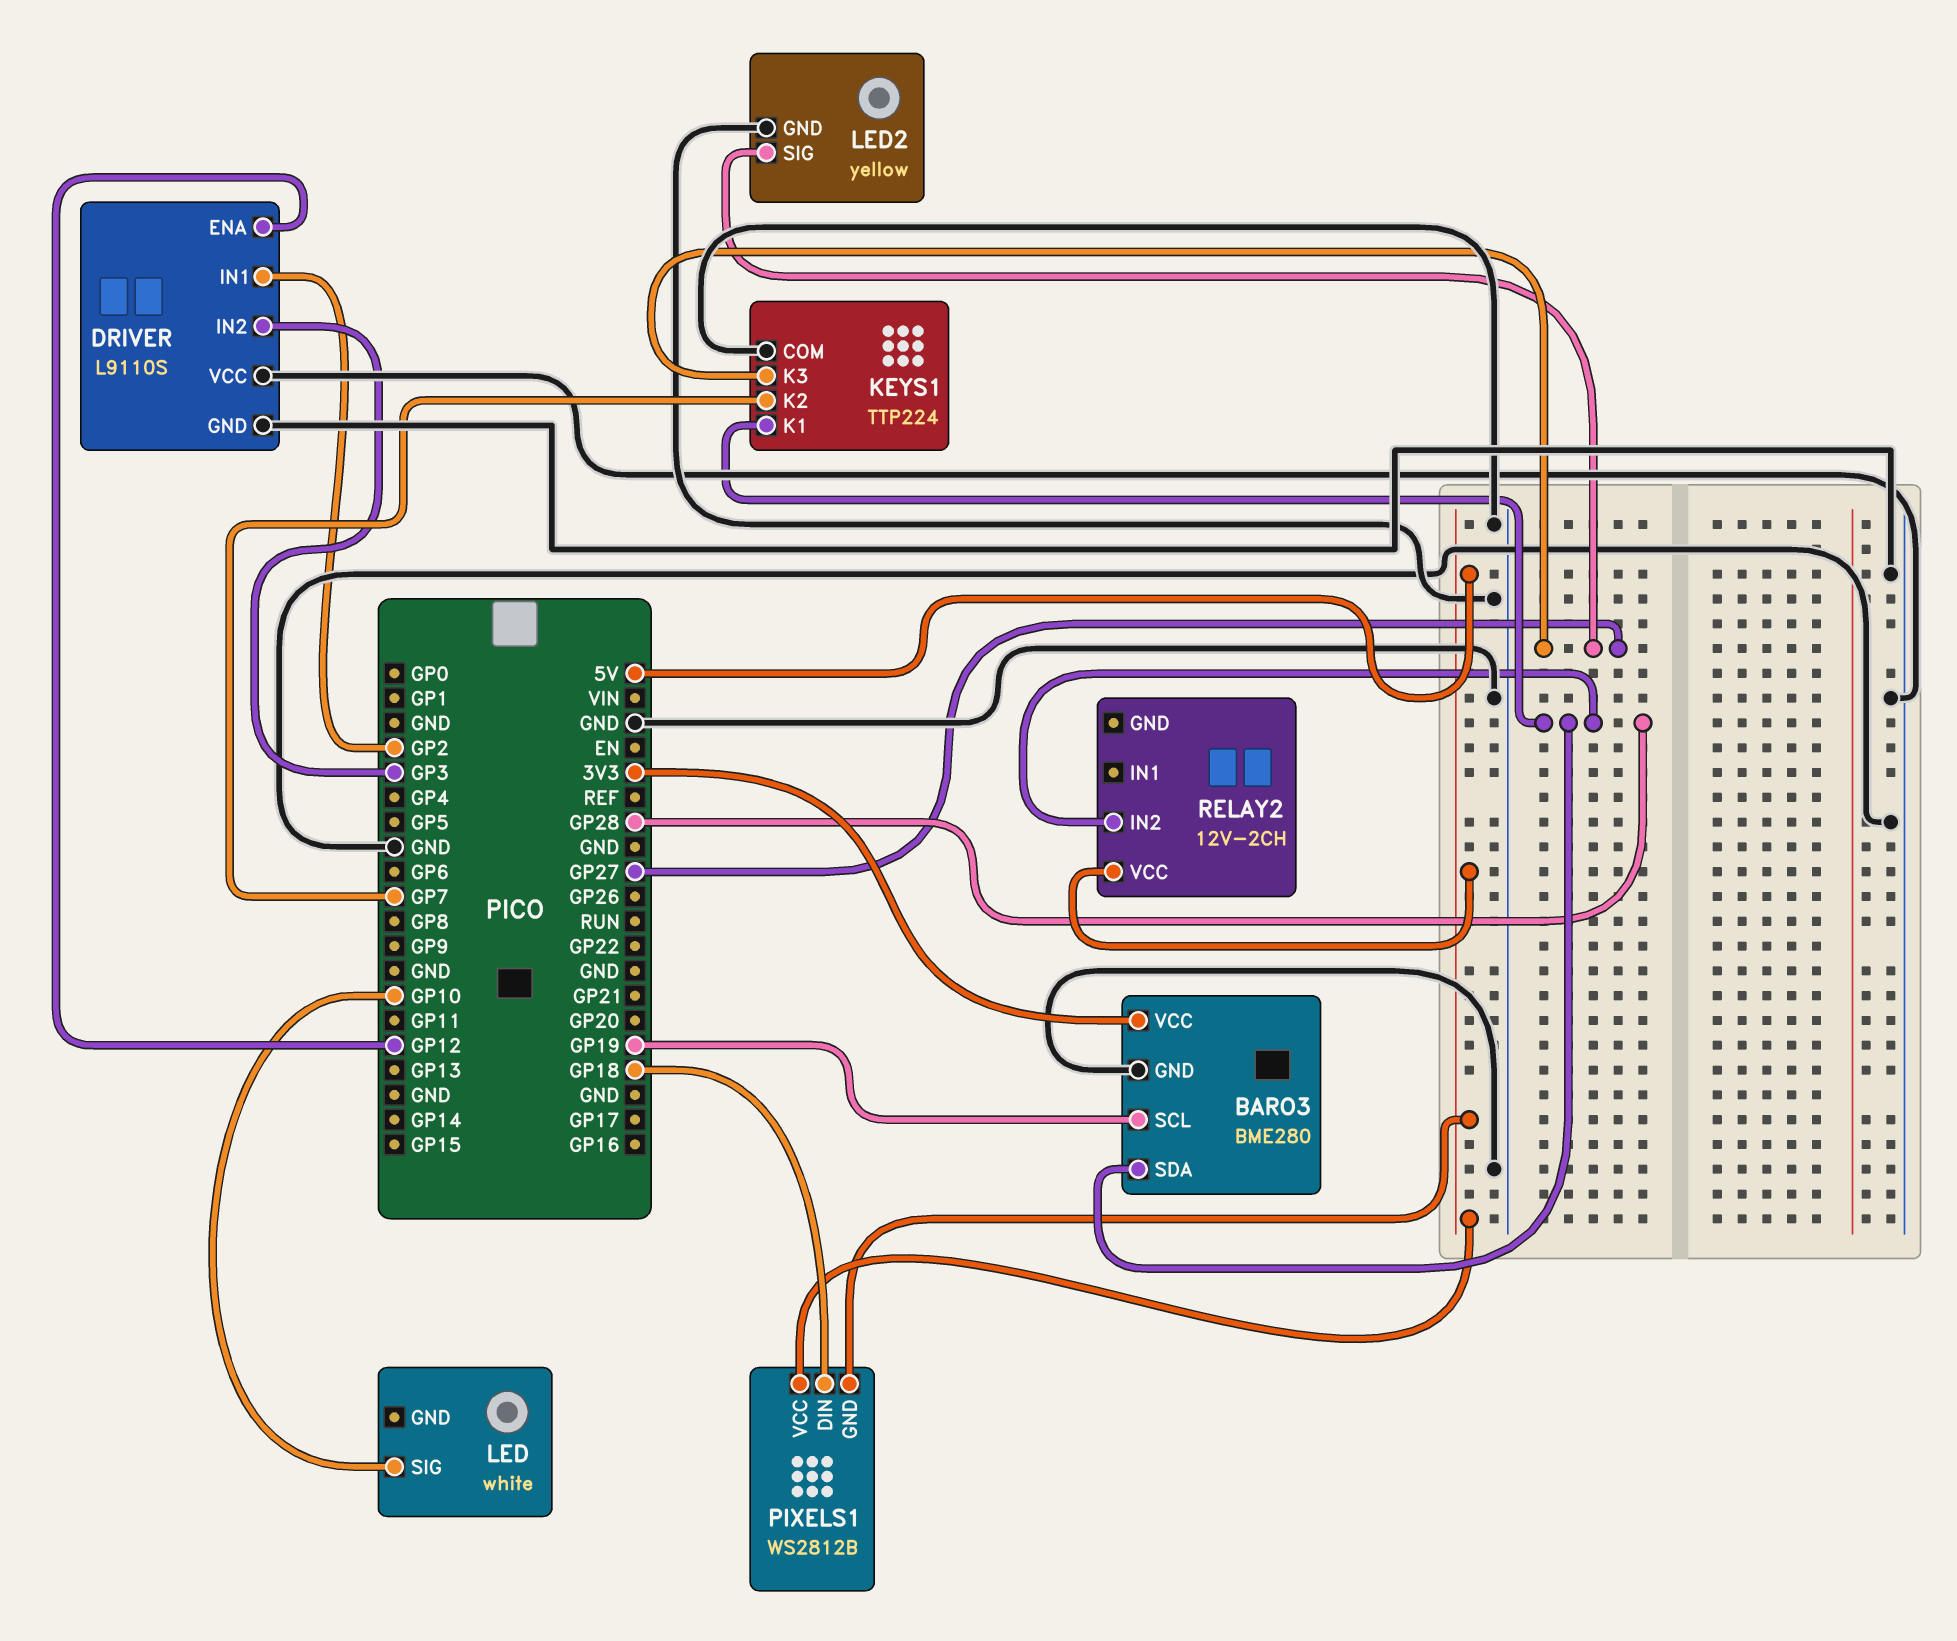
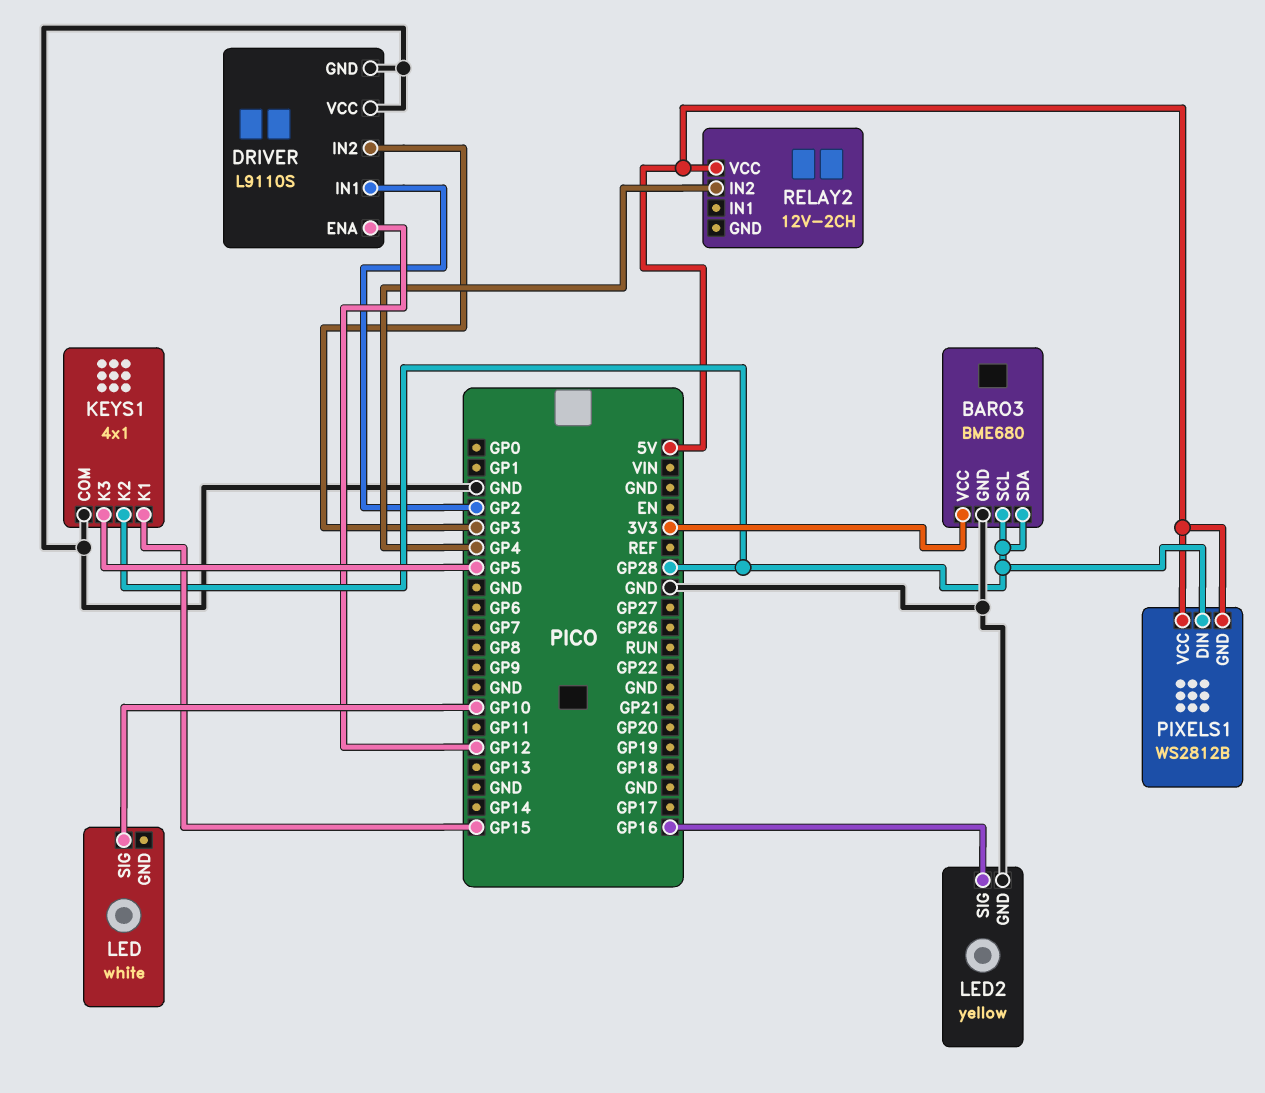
BARO3: BME280 -> BME680
BARO3 pin SCL: GP19 -> GP28
KEYS1: TTP224 -> 4x1
KEYS1 pin K1: GP28 -> GP15
KEYS1 pin K2: GP7 -> GP28
KEYS1 pin K3: GP27 -> GP5
LED2 pin SIG: GP27 -> GP16
PIXELS1 pin DIN: GP18 -> GP28
RELAY2 pin IN2: GP28 -> GP4

